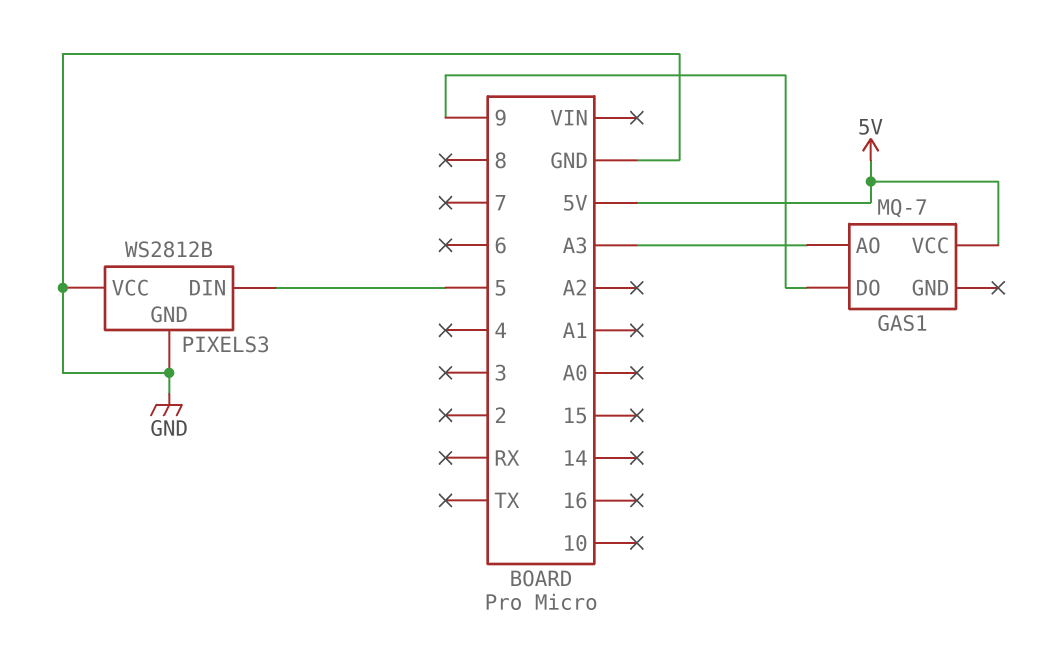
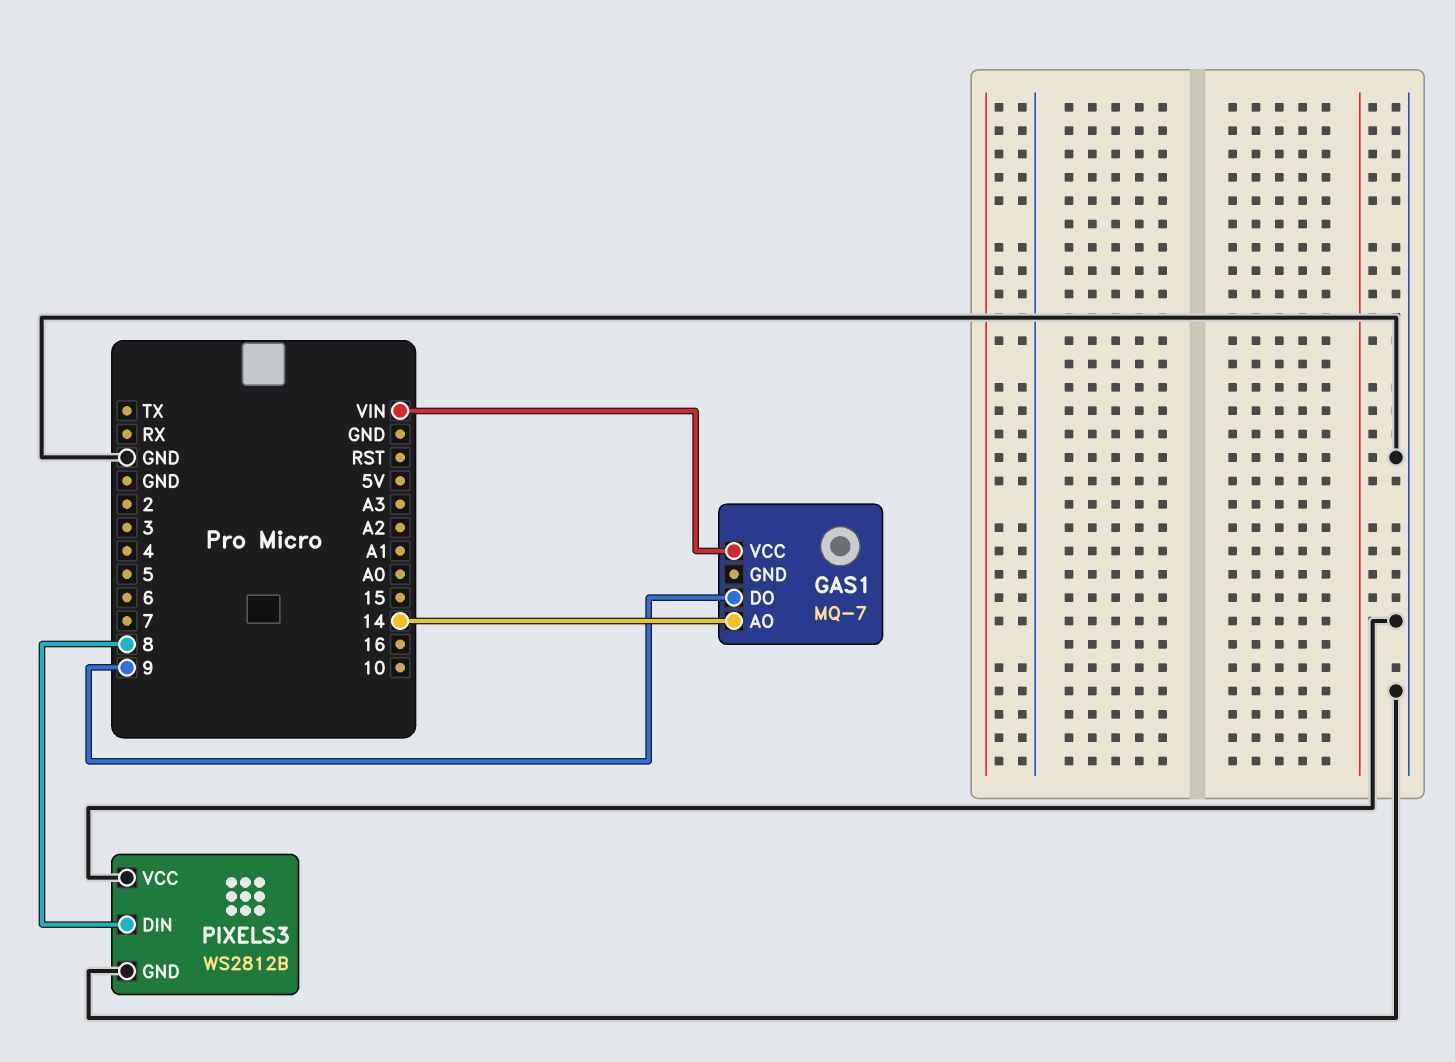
GAS1 pin AO: A3 -> 14
GAS1 pin VCC: 5V -> VIN
PIXELS3 pin DIN: 5 -> 8

